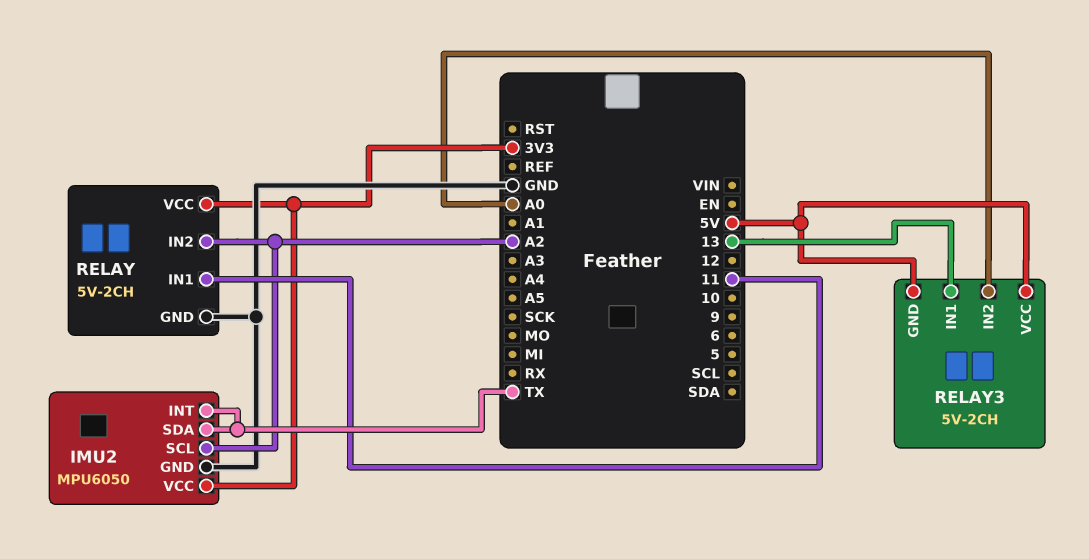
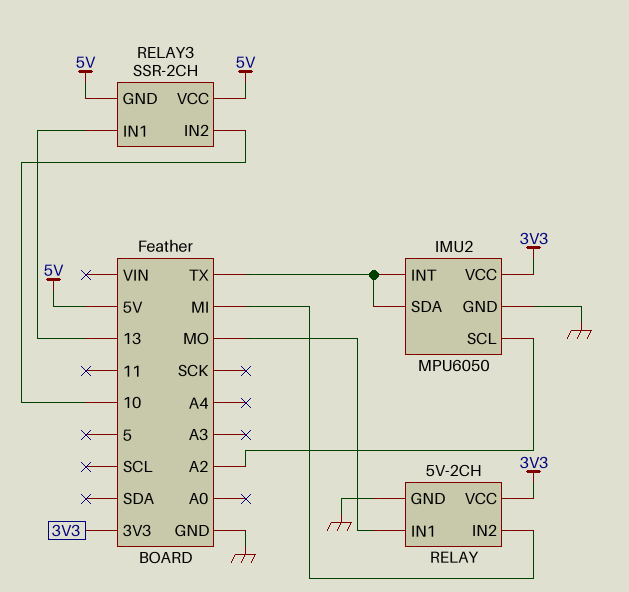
RELAY pin IN1: 11 -> MO
RELAY pin IN2: A2 -> MI
RELAY3: 5V-2CH -> SSR-2CH
RELAY3 pin IN2: A0 -> 10

